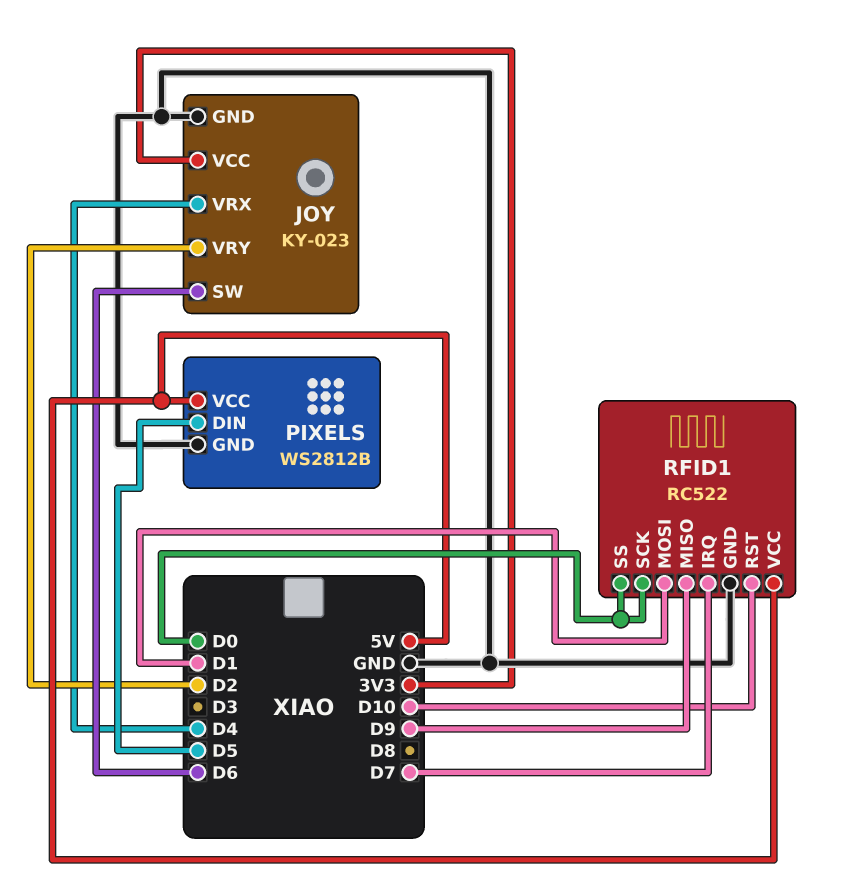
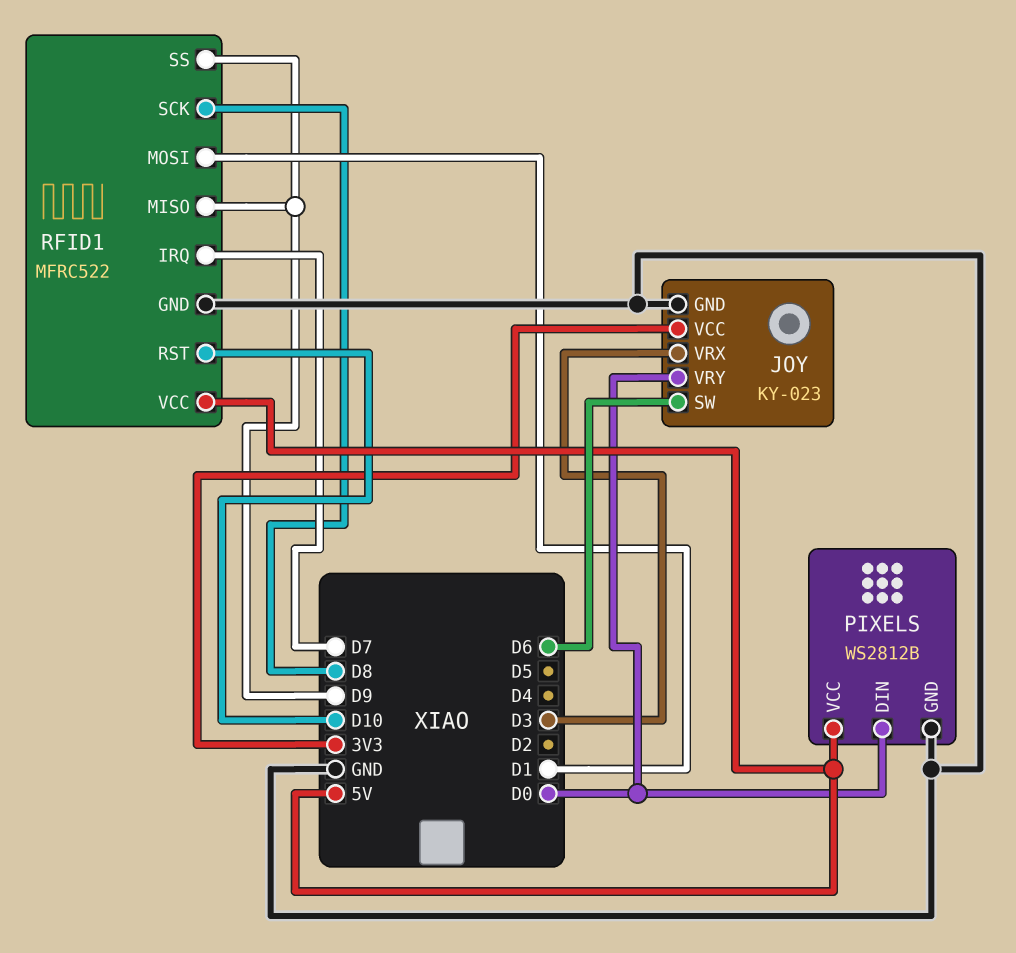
JOY pin VRX: D4 -> D3
JOY pin VRY: D2 -> D0
PIXELS pin DIN: D5 -> D0
RFID1: RC522 -> MFRC522
RFID1 pin SCK: D0 -> D8
RFID1 pin SS: D0 -> D9

